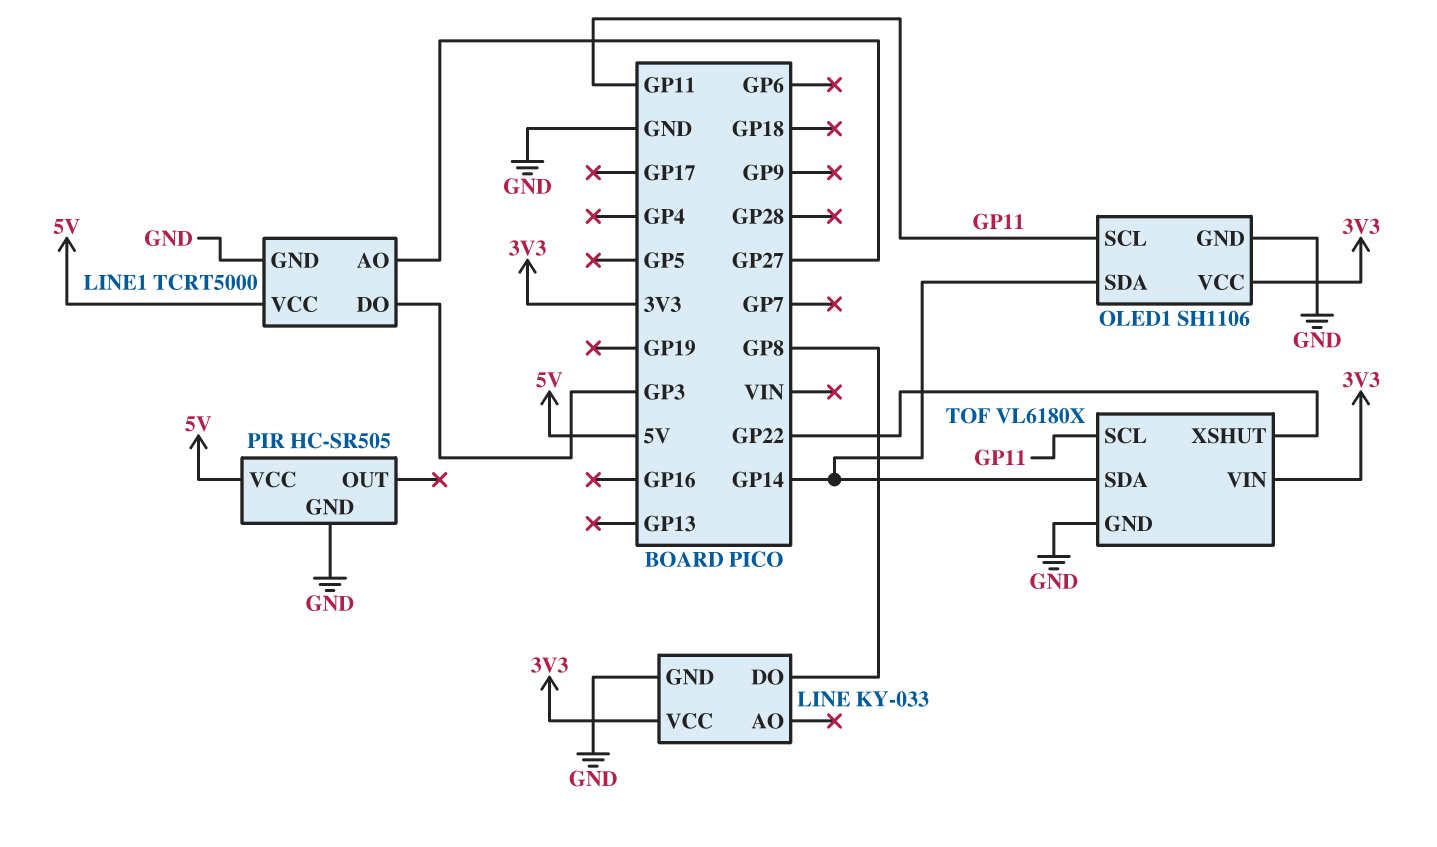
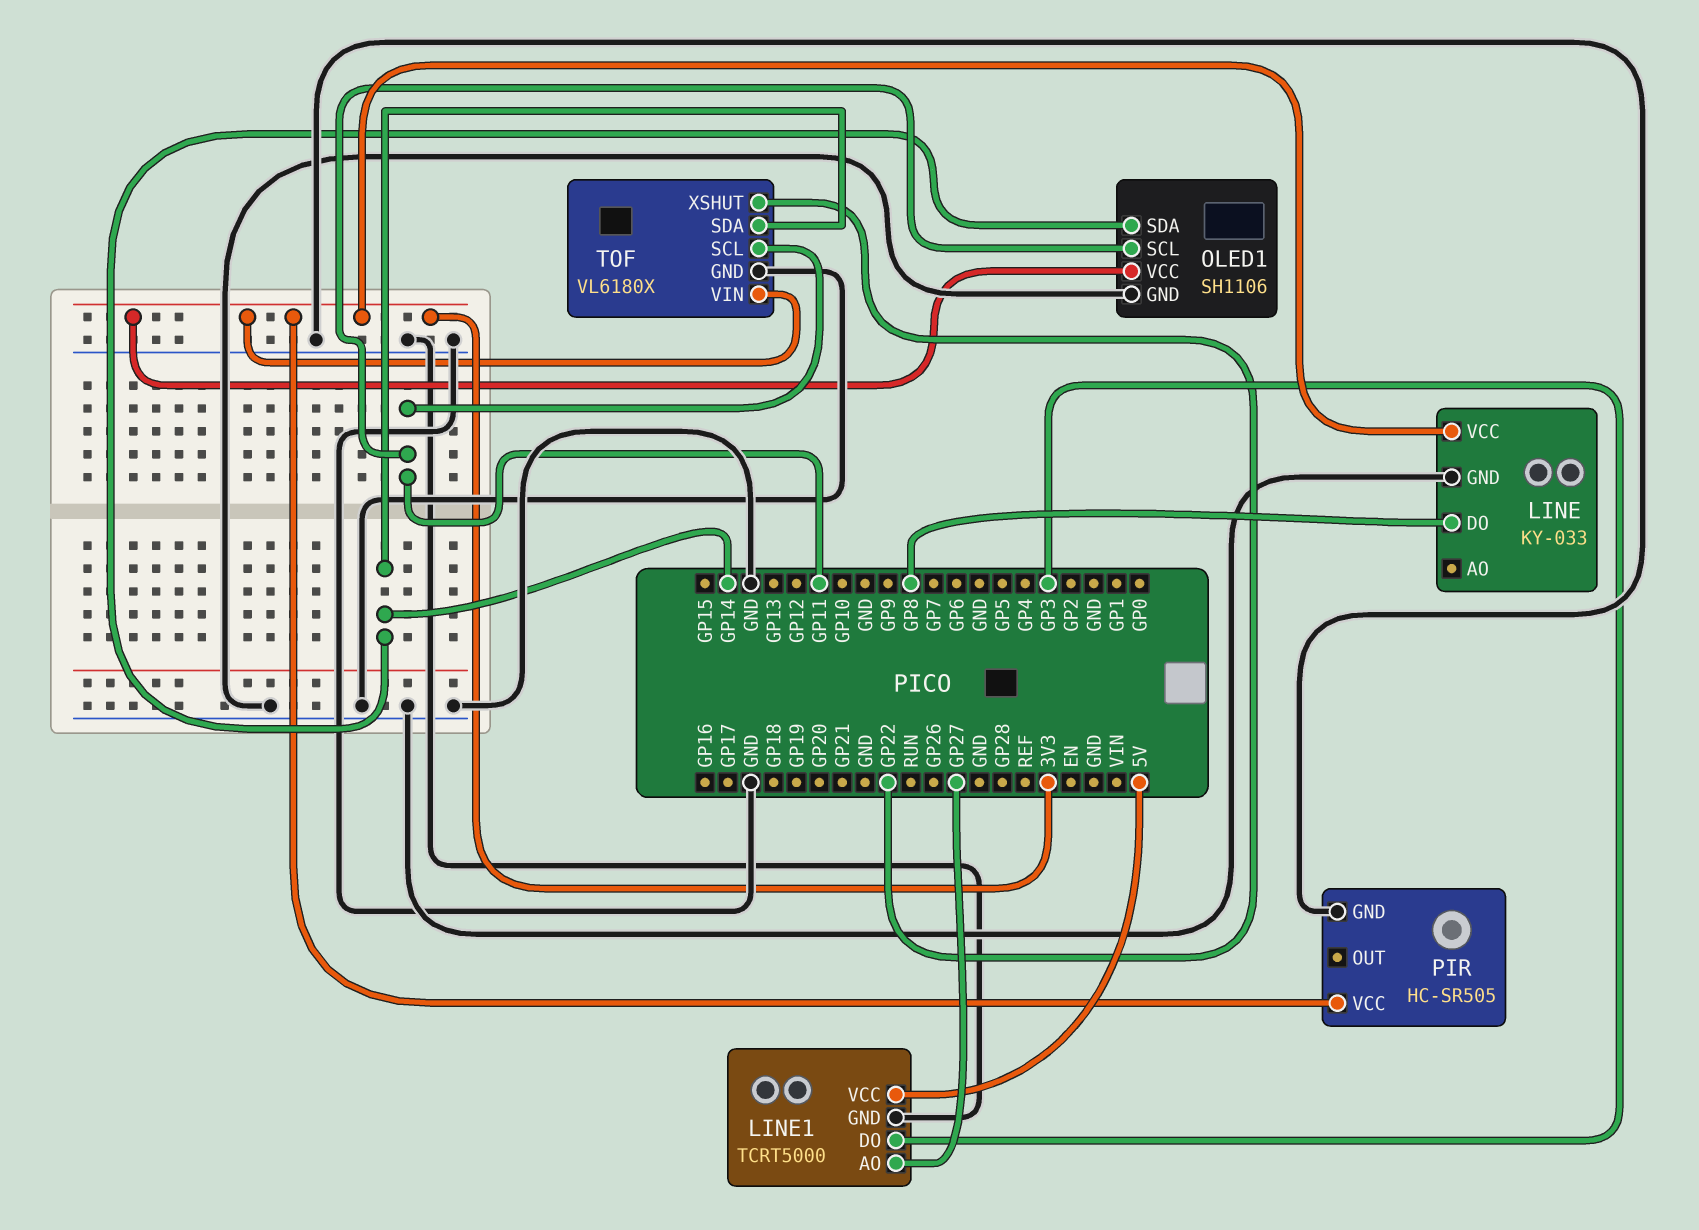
PIR pin VCC: 5V -> 3V3

